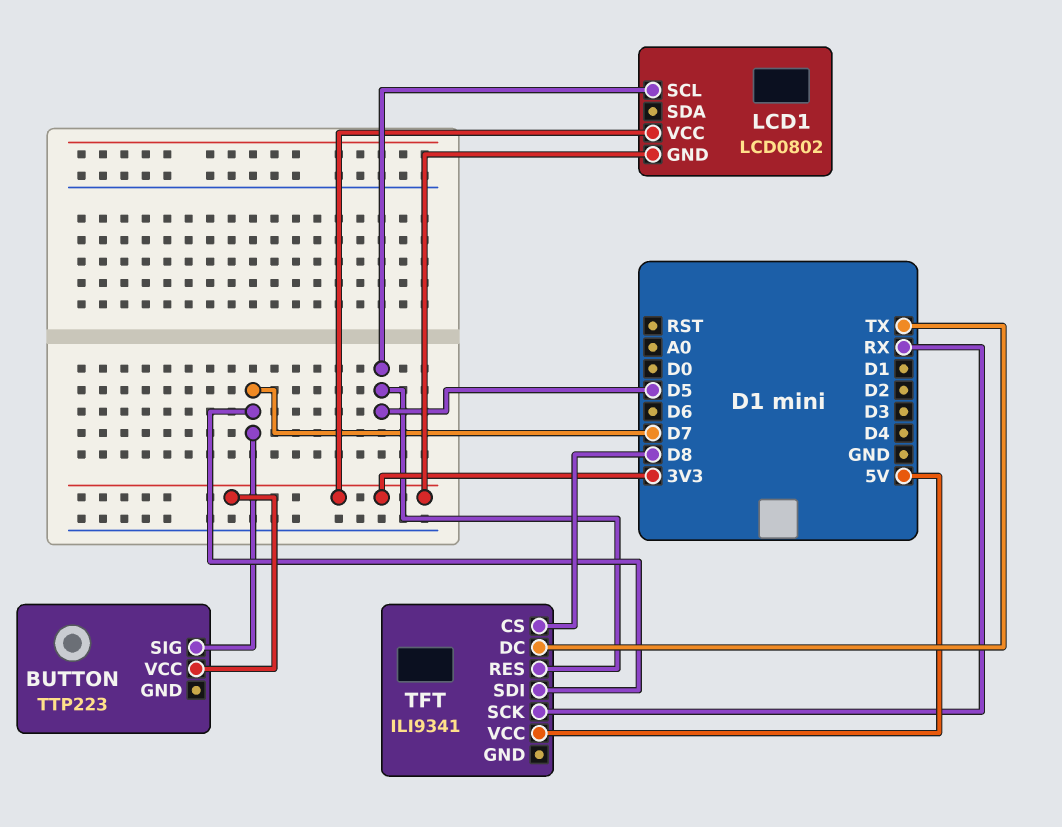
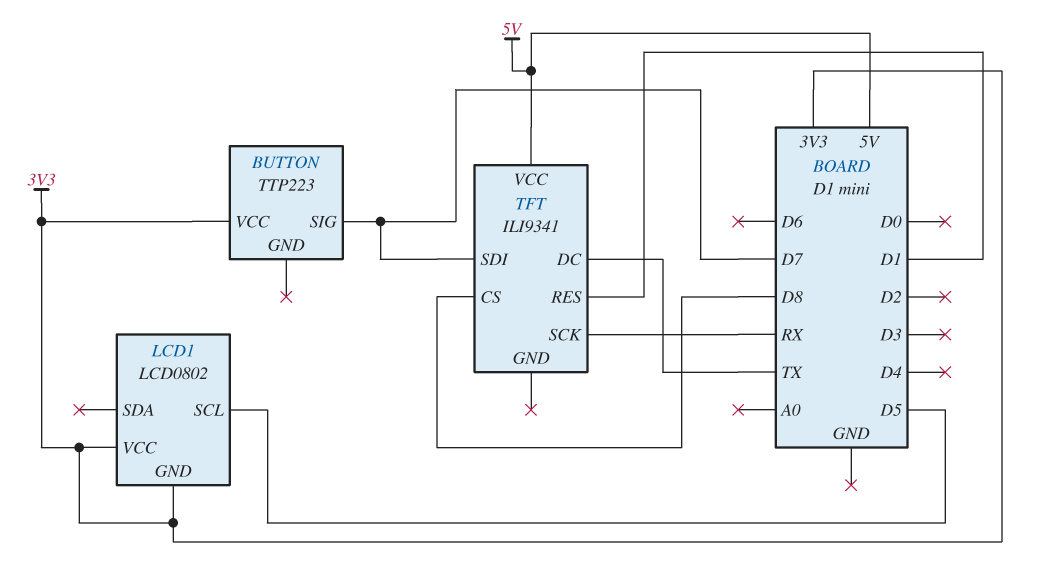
TFT pin RES: D5 -> D1

